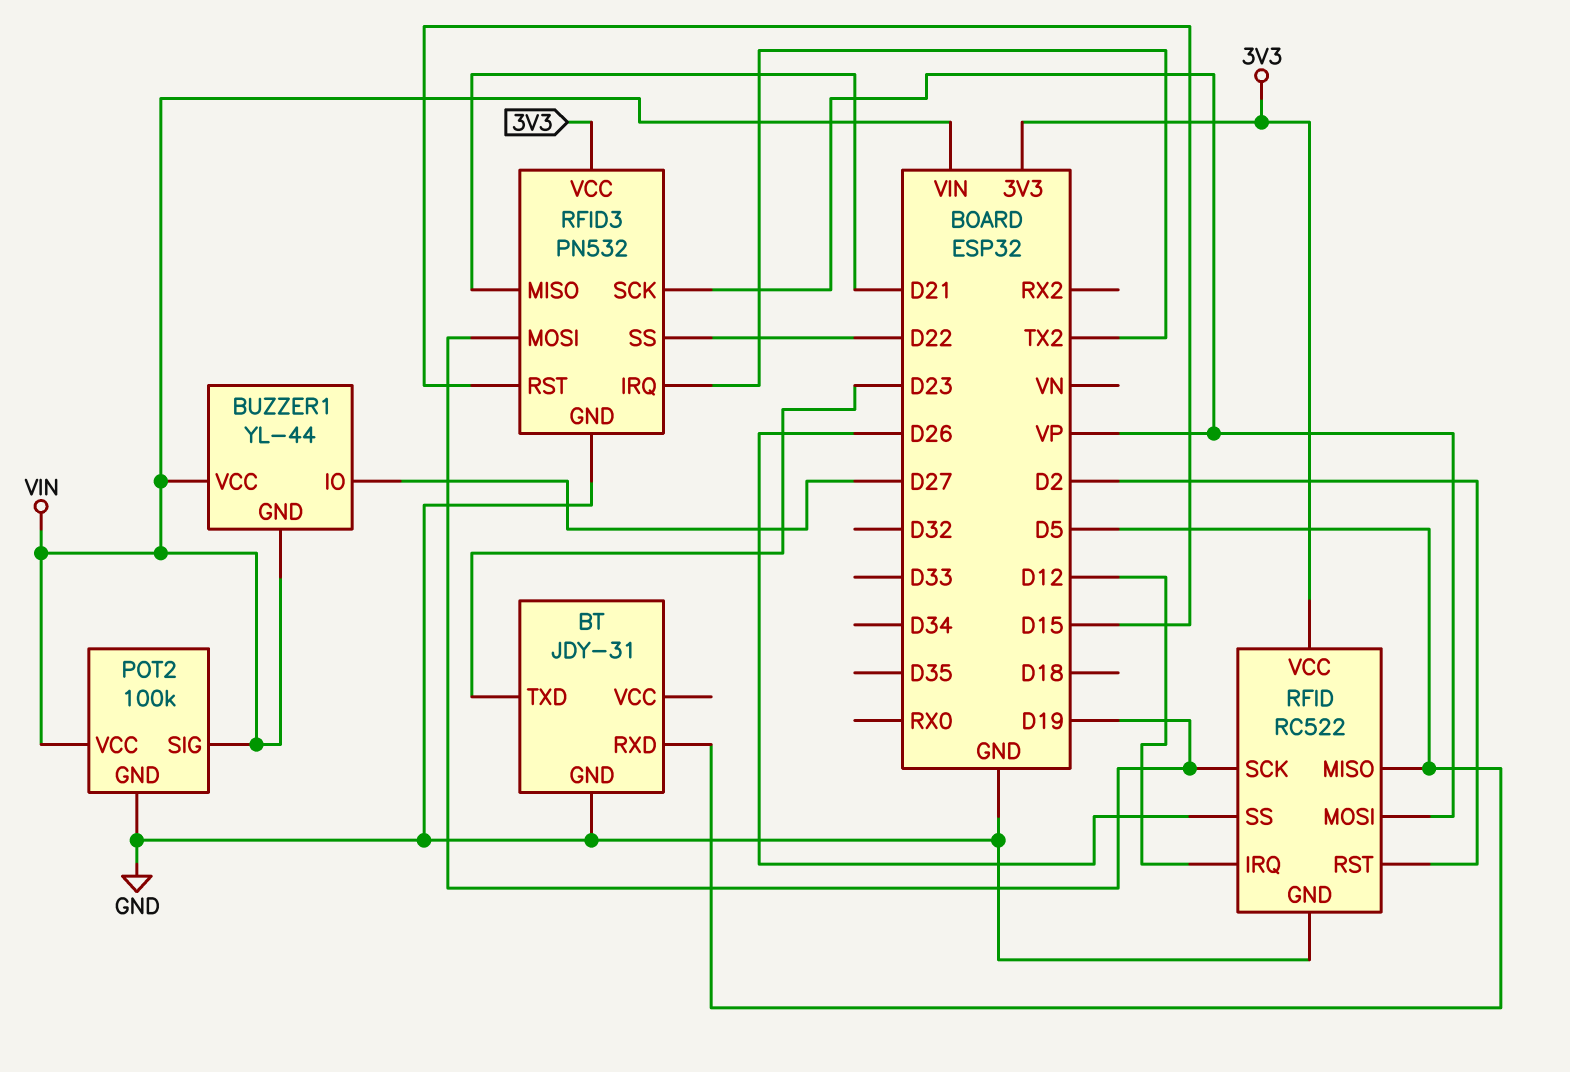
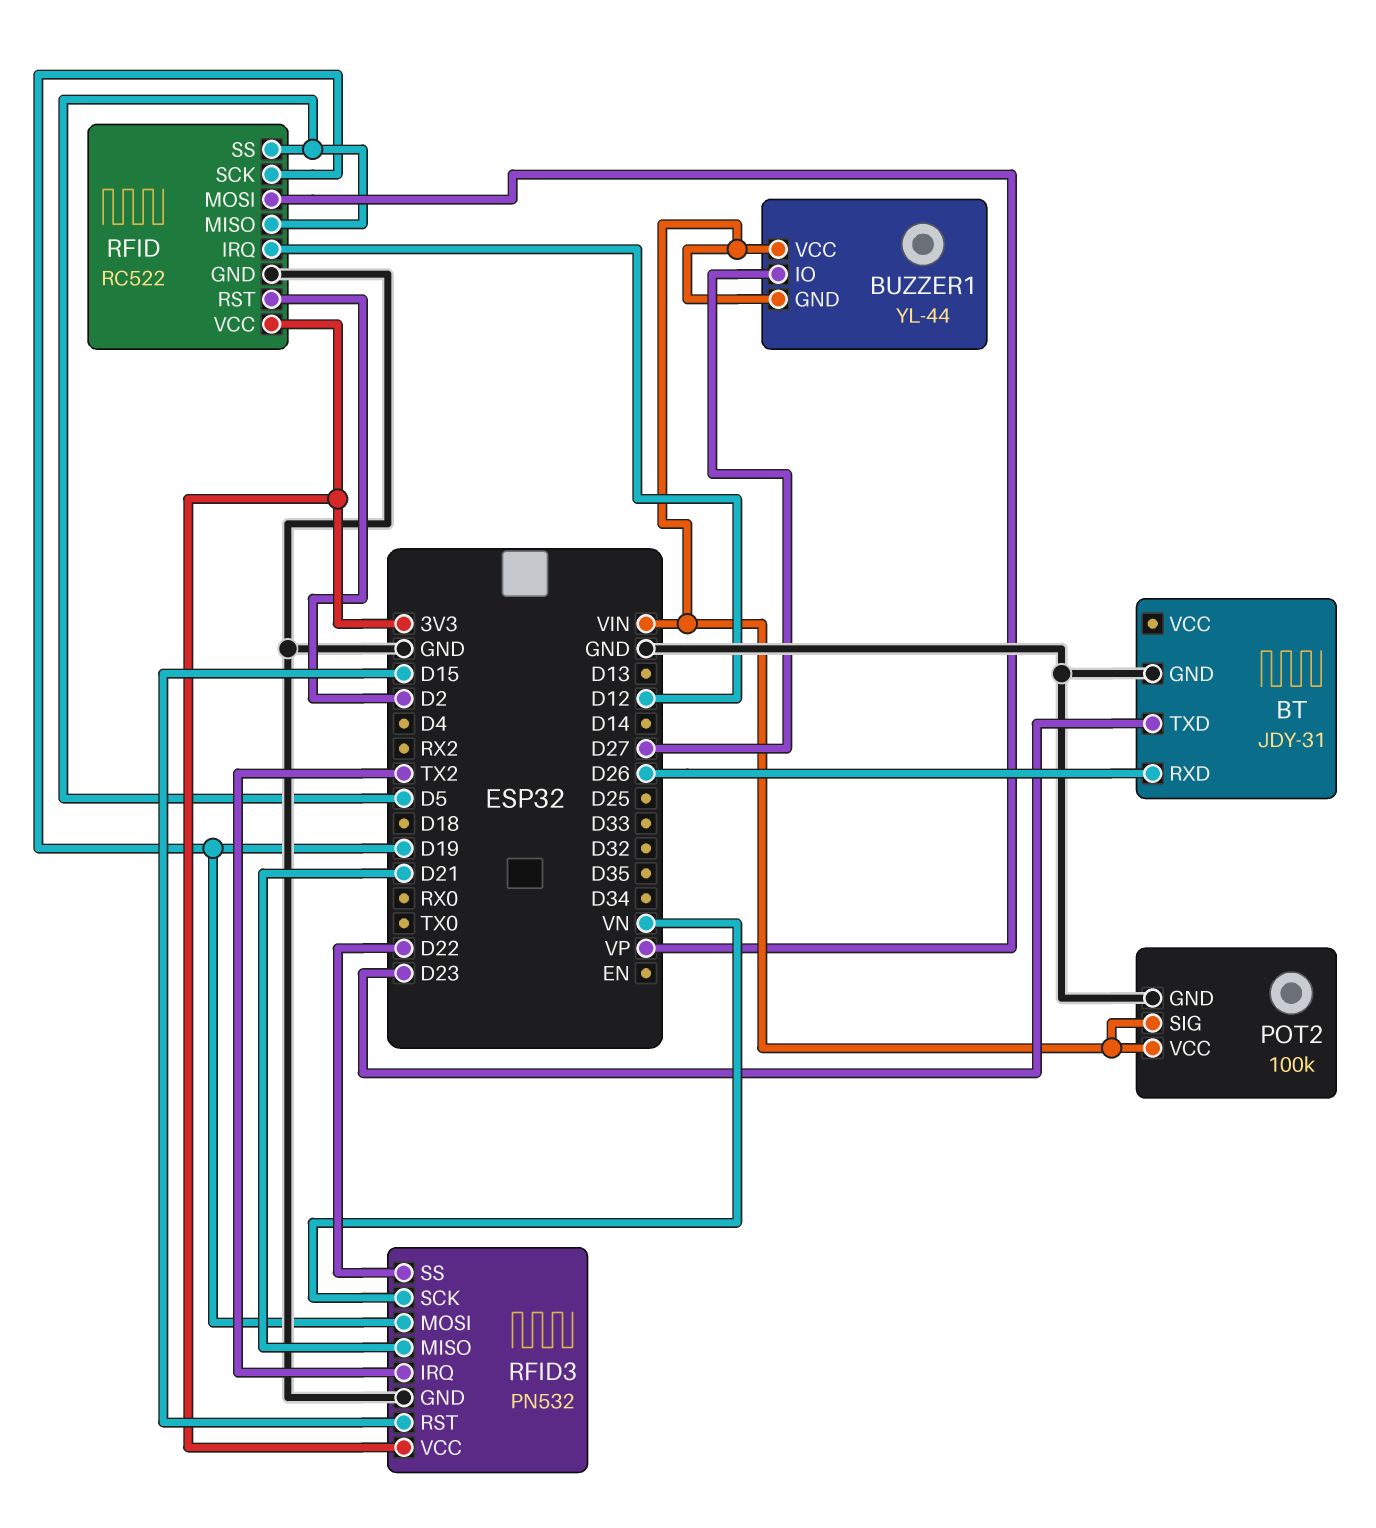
BT pin RXD: D5 -> D26
RFID pin SS: D26 -> D5
RFID3 pin SCK: VP -> VN

